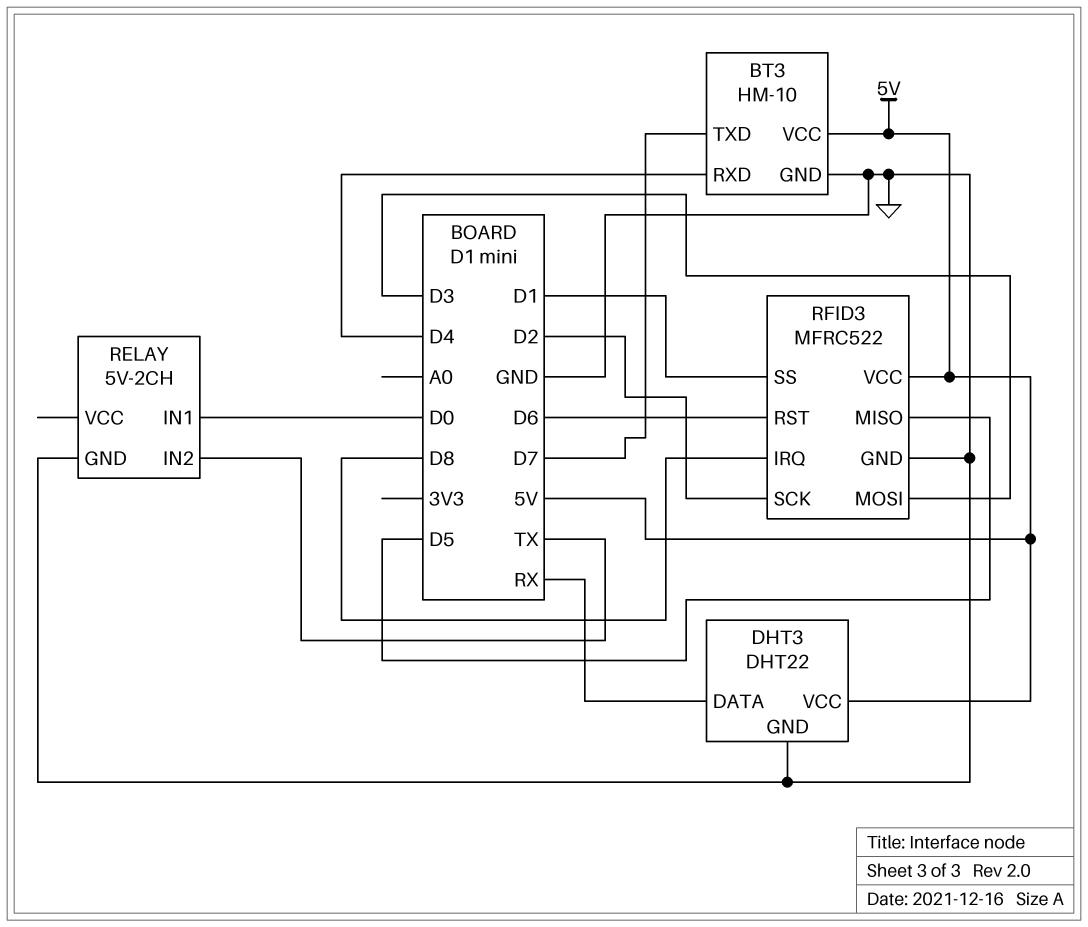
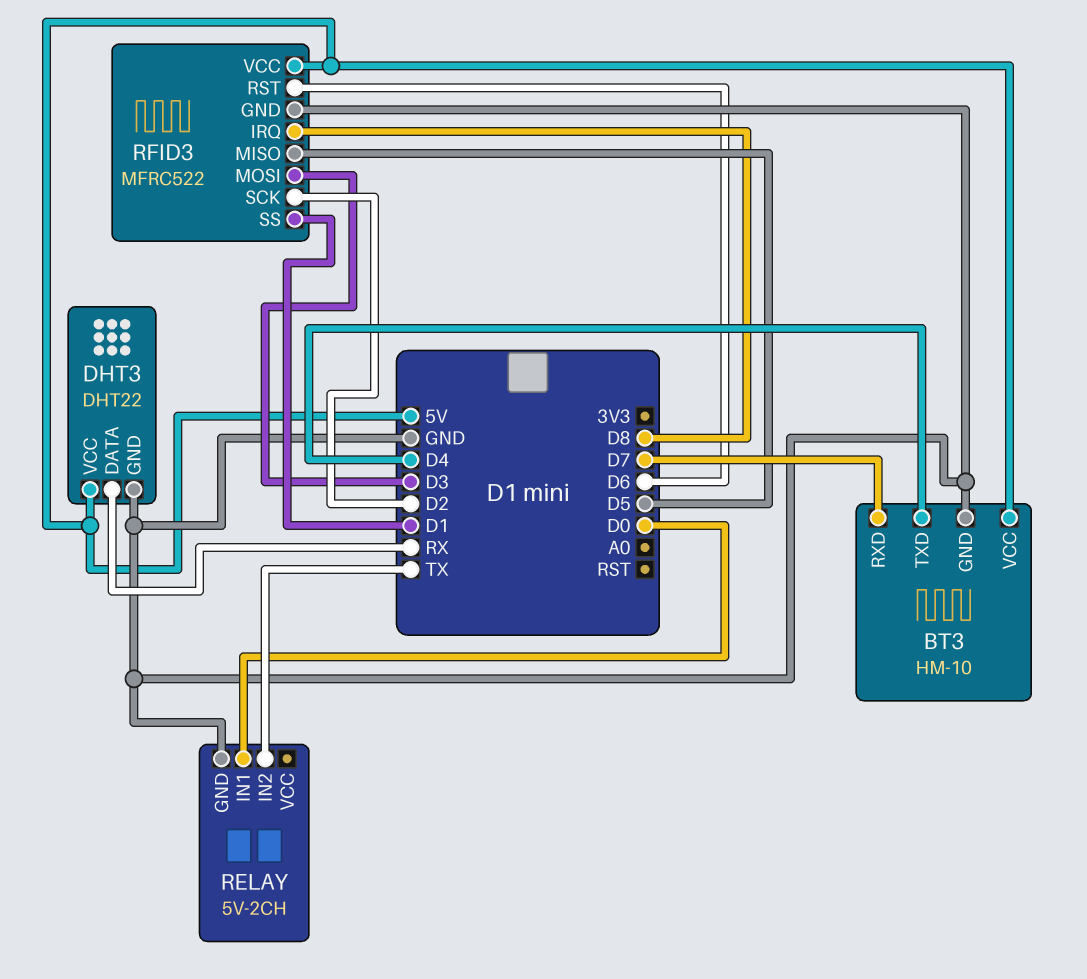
BT3 pin RXD: D4 -> D7
BT3 pin TXD: D7 -> D4

